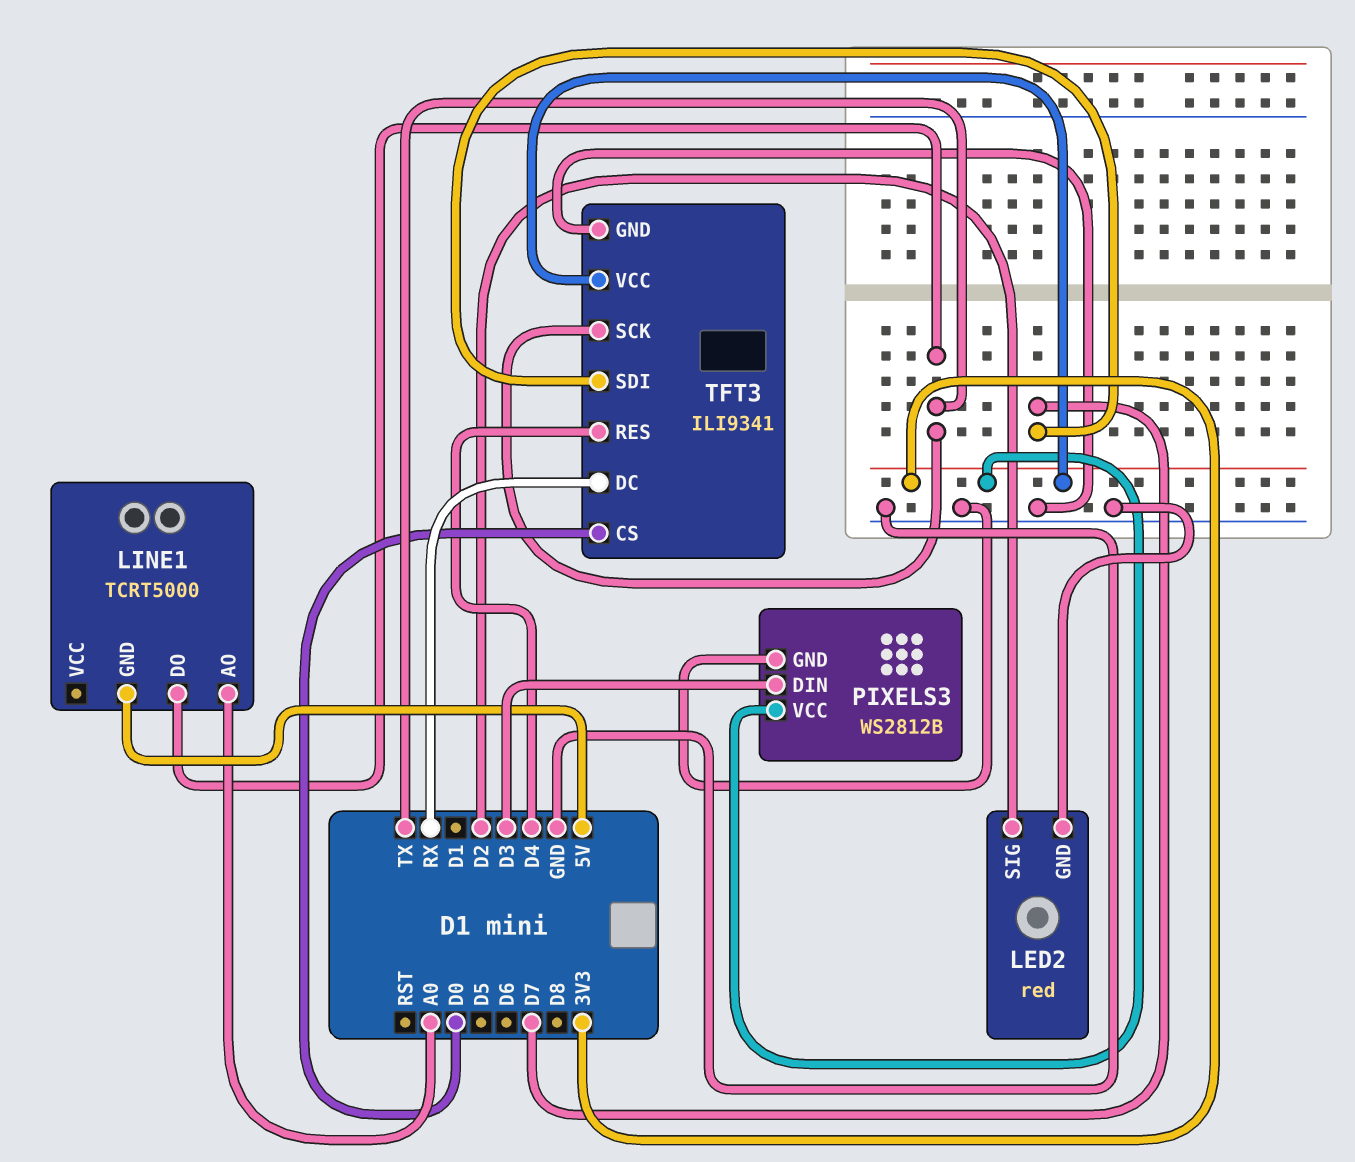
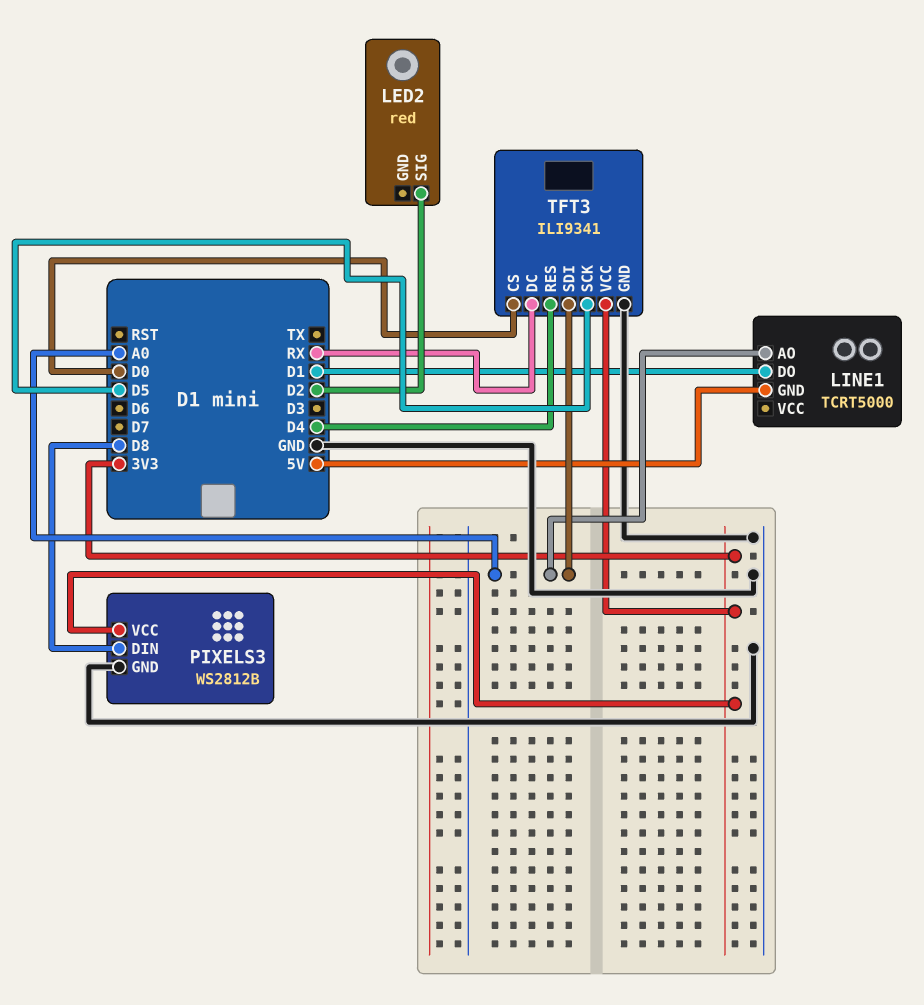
LED2 pin GND: GND -> none
LINE1 pin DO: TX -> D1
PIXELS3 pin DIN: D3 -> D8
TFT3 pin SCK: TX -> D5
TFT3 pin SDI: D7 -> A0

